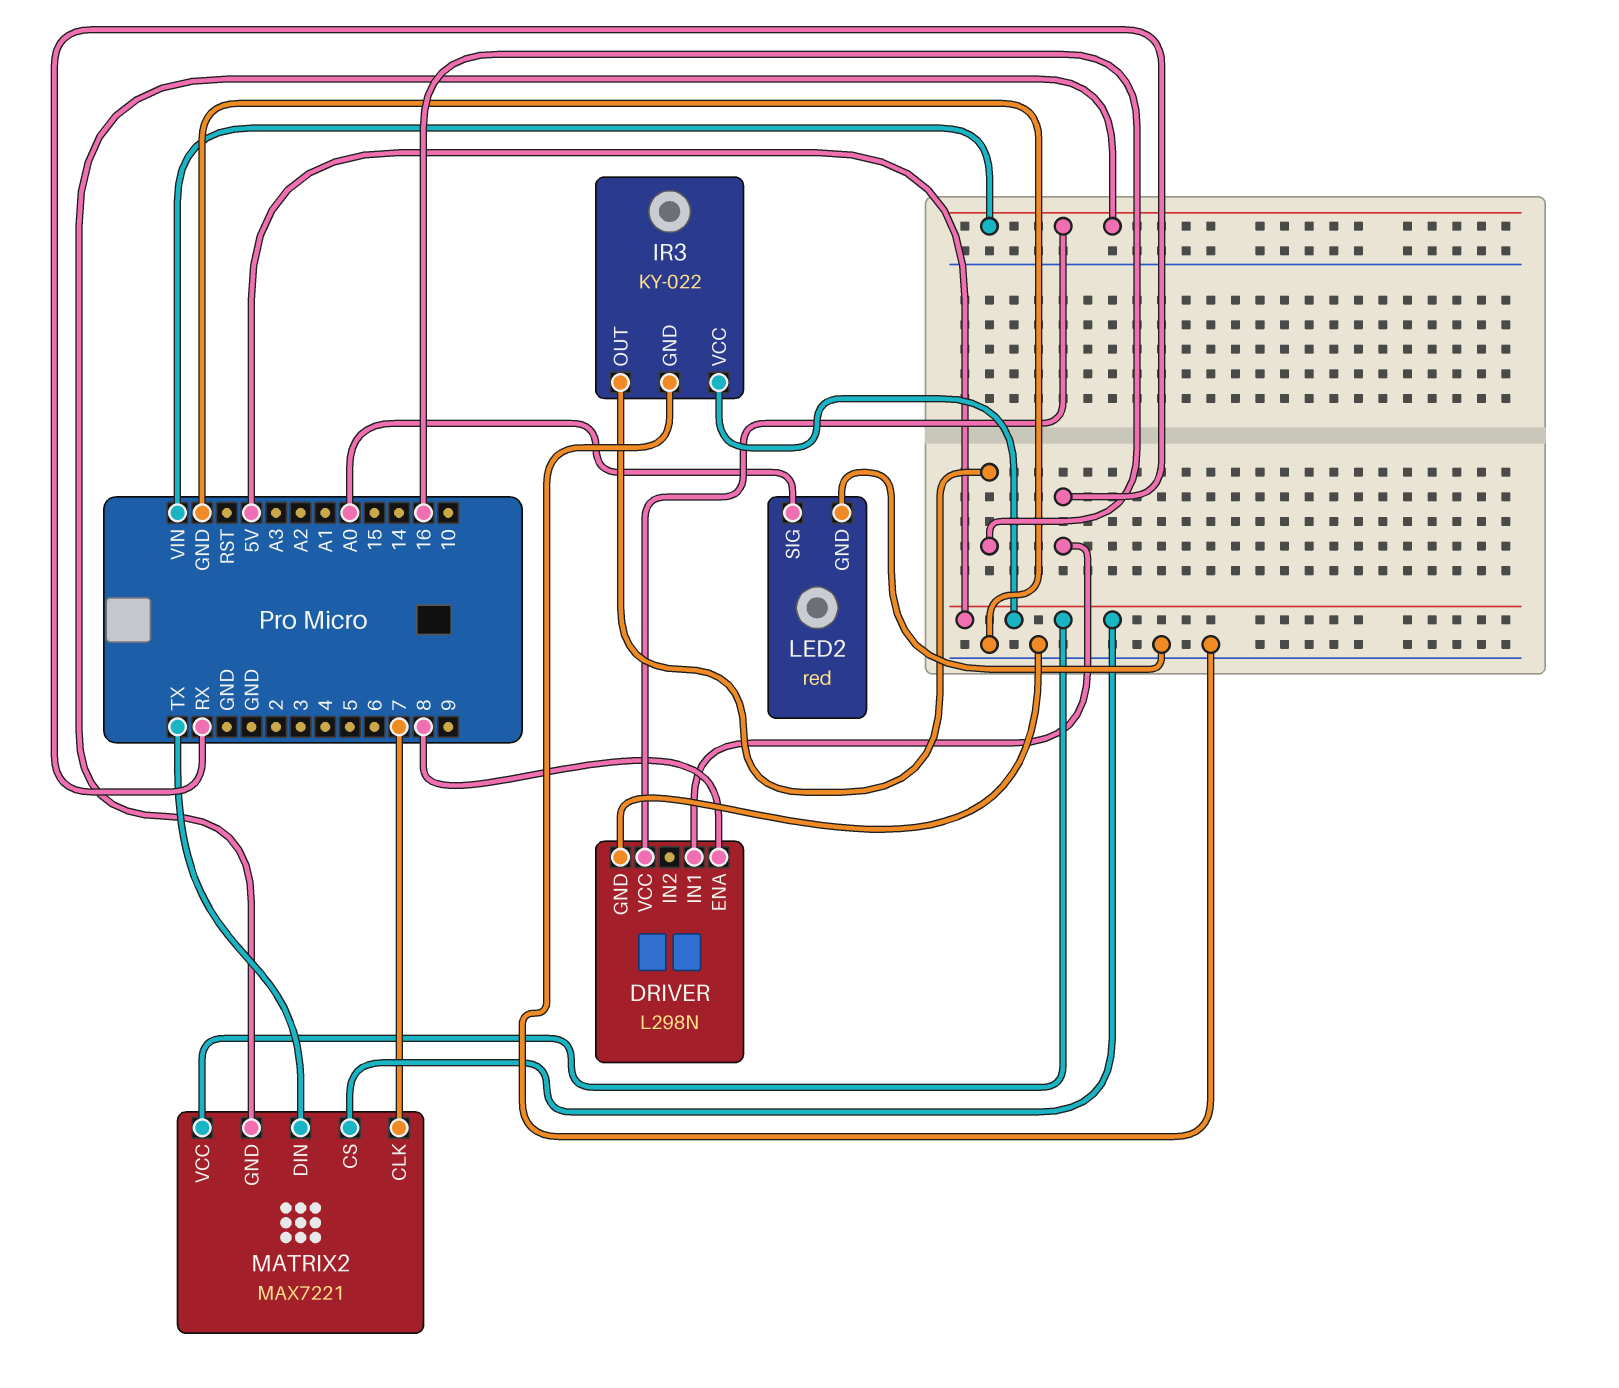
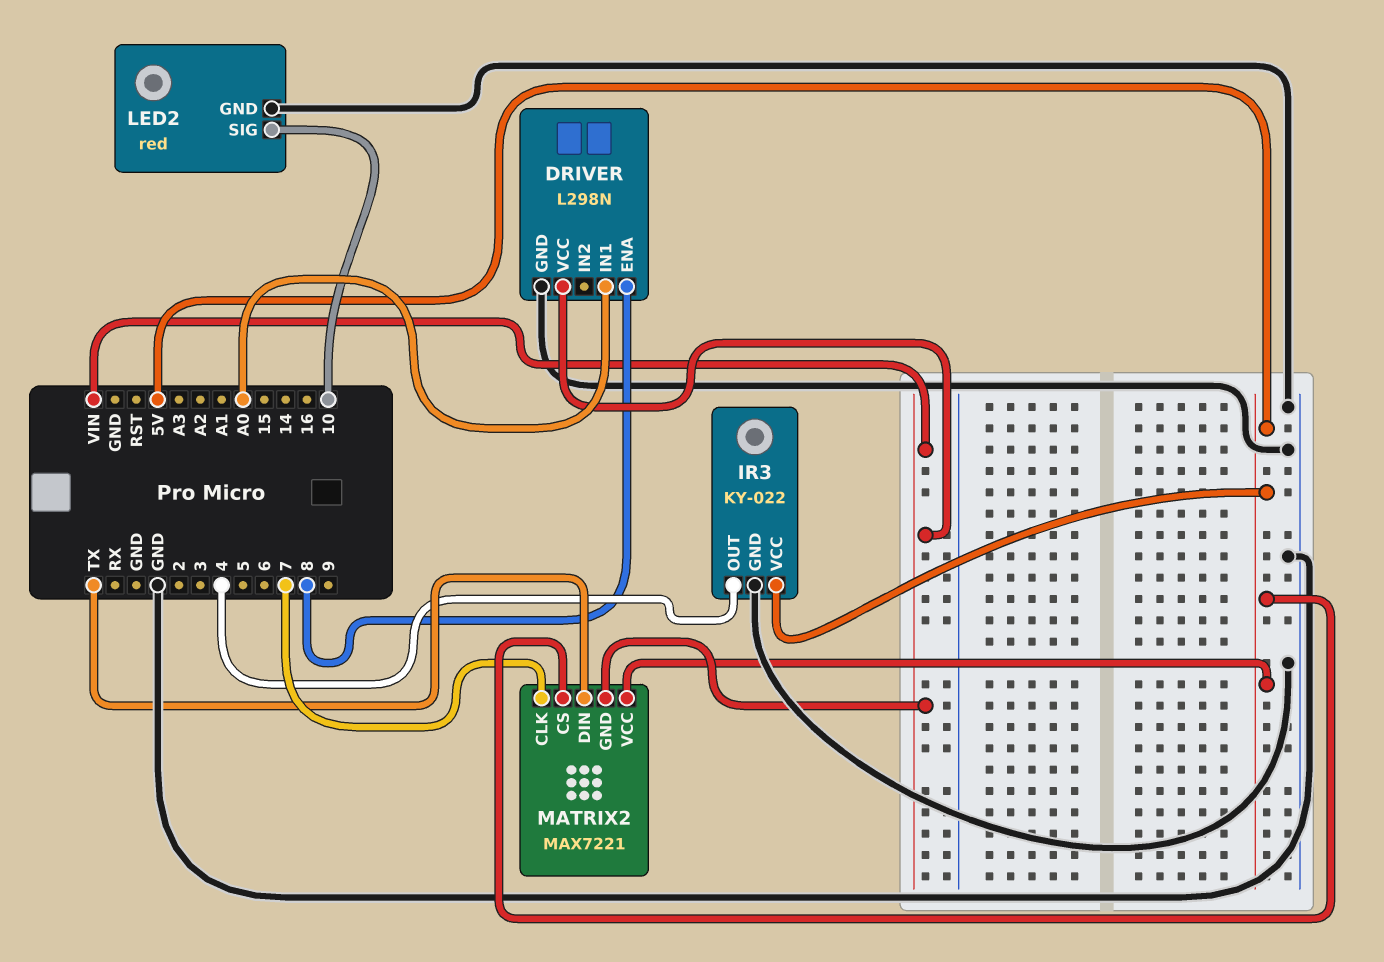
DRIVER pin IN1: RX -> A0
IR3 pin OUT: 16 -> 4
LED2 pin SIG: A0 -> 10

